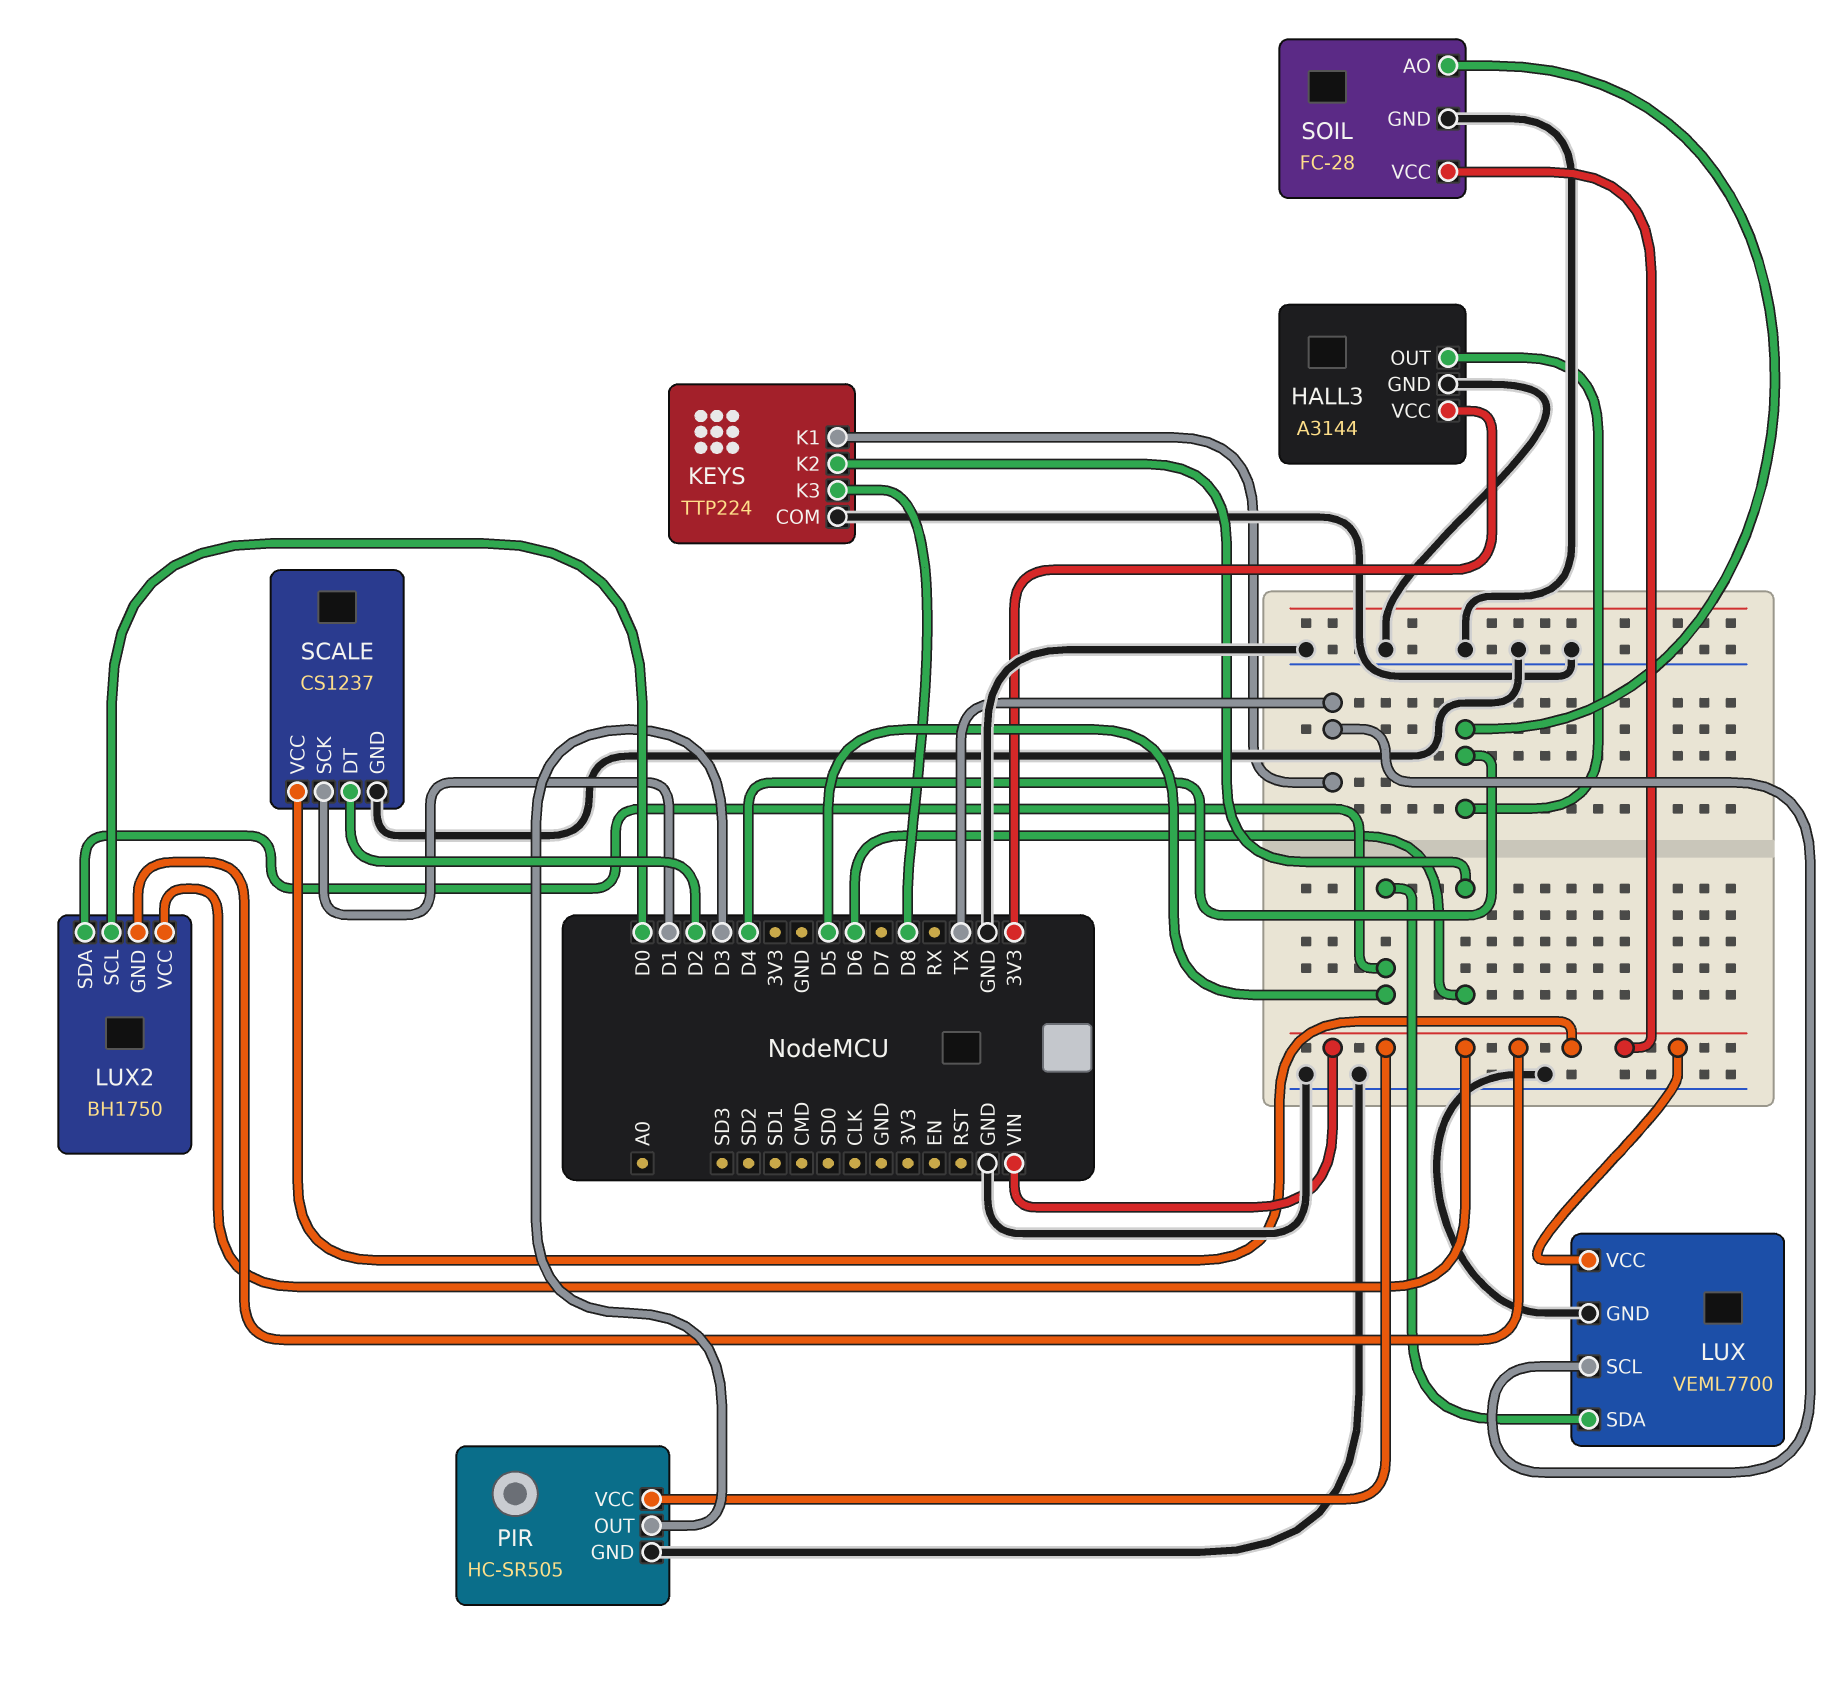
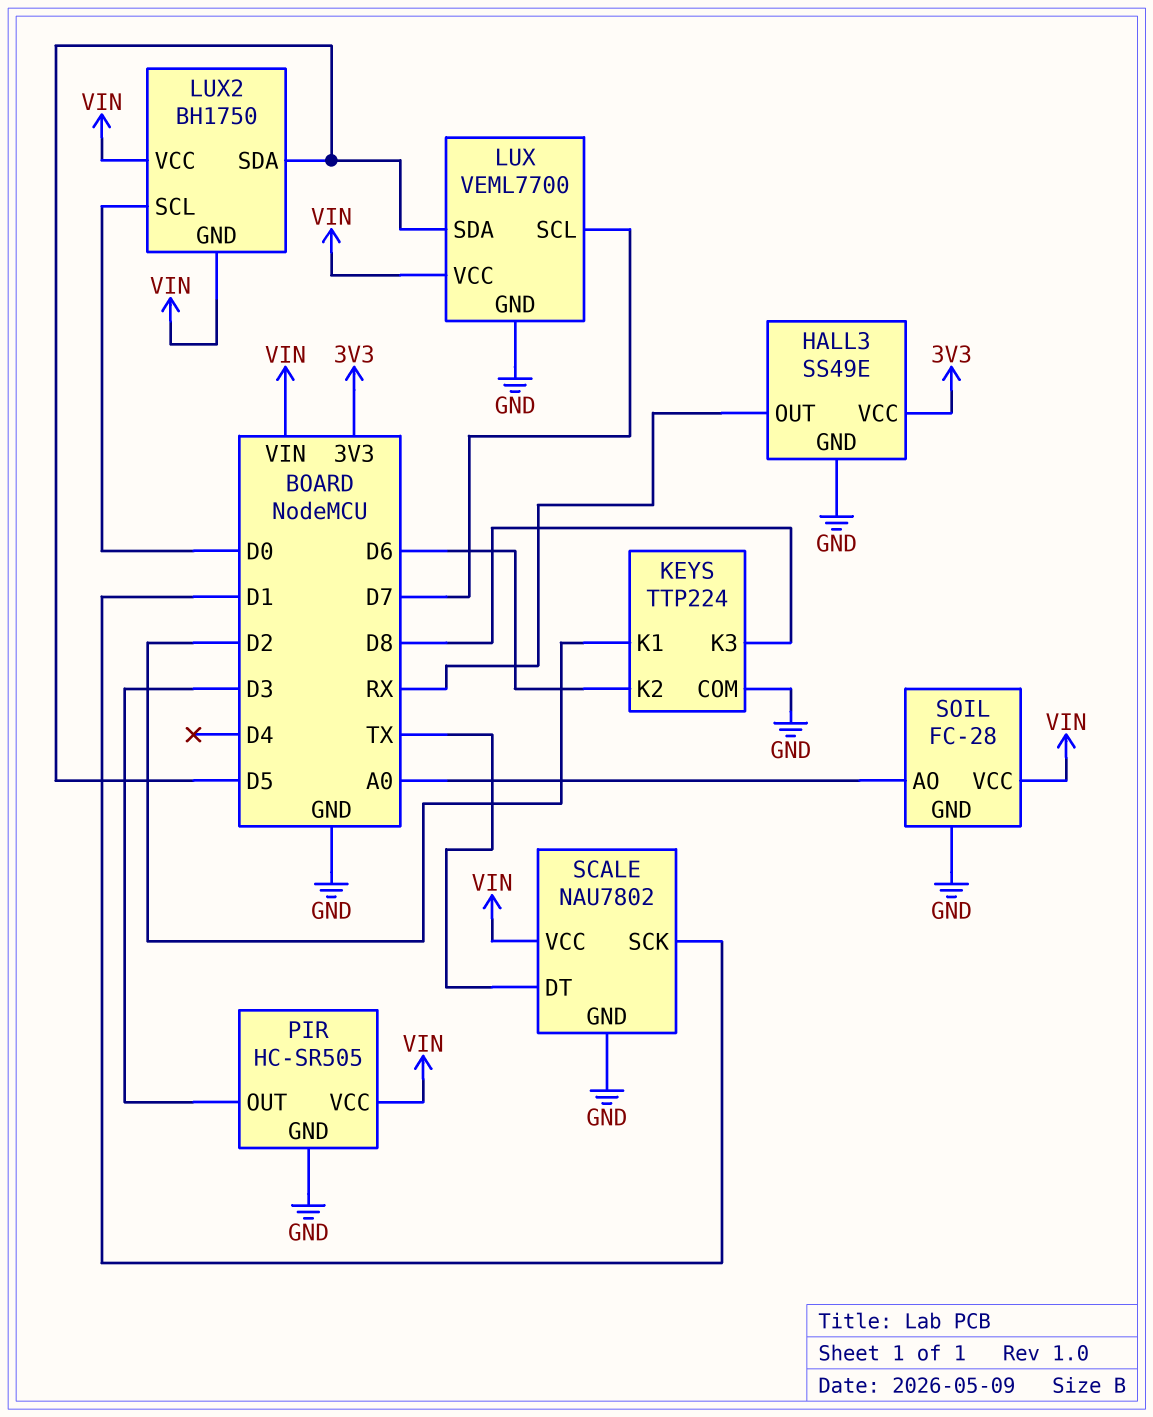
HALL3: A3144 -> SS49E
HALL3 pin OUT: D4 -> RX
KEYS pin K1: TX -> D2
LUX pin SCL: TX -> D7
SCALE: CS1237 -> NAU7802
SCALE pin DT: D2 -> TX
SOIL pin AO: D4 -> A0

